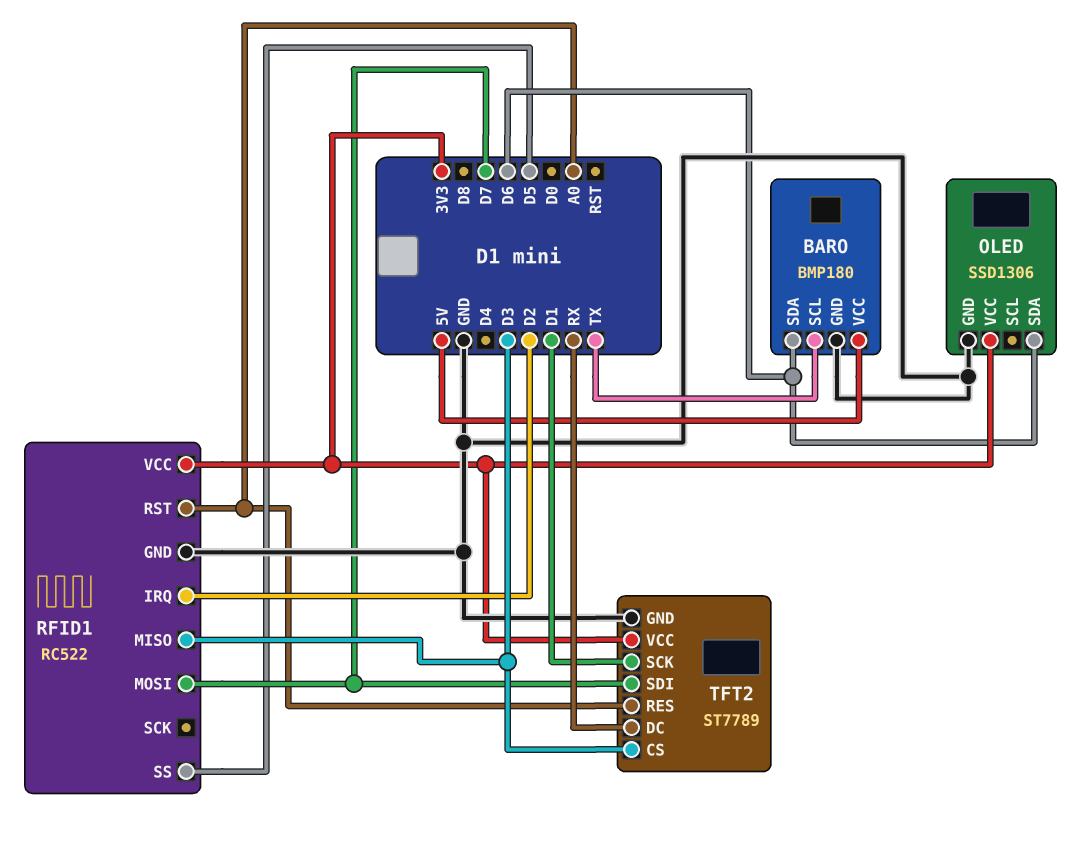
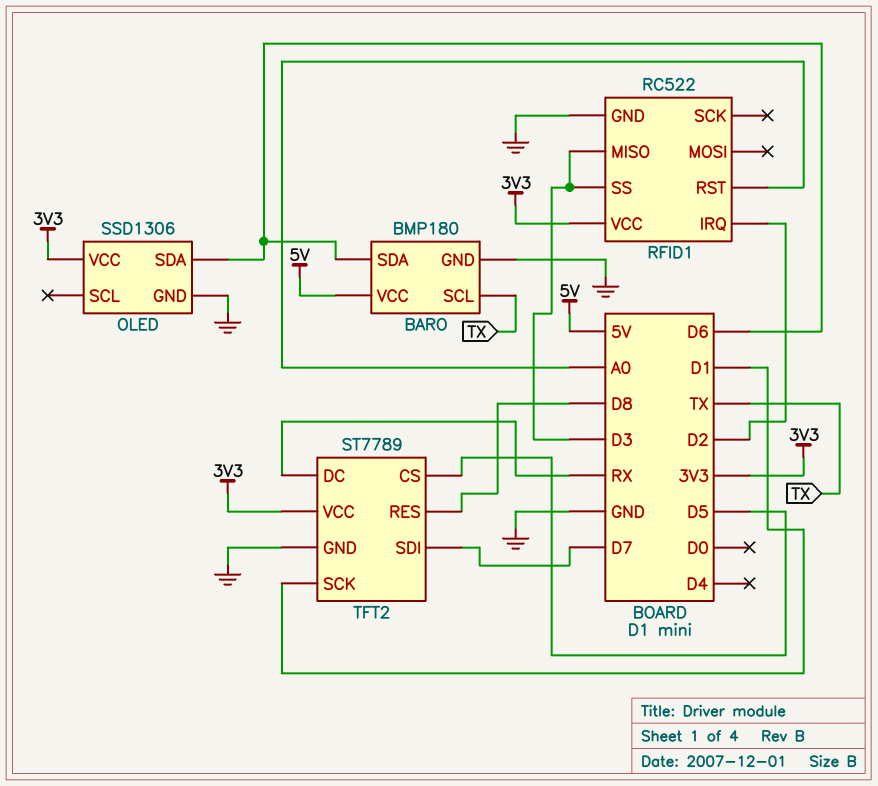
RFID1 pin MOSI: D7 -> none
RFID1 pin SS: D5 -> D3
TFT2 pin CS: D3 -> D5
TFT2 pin RES: A0 -> D8

